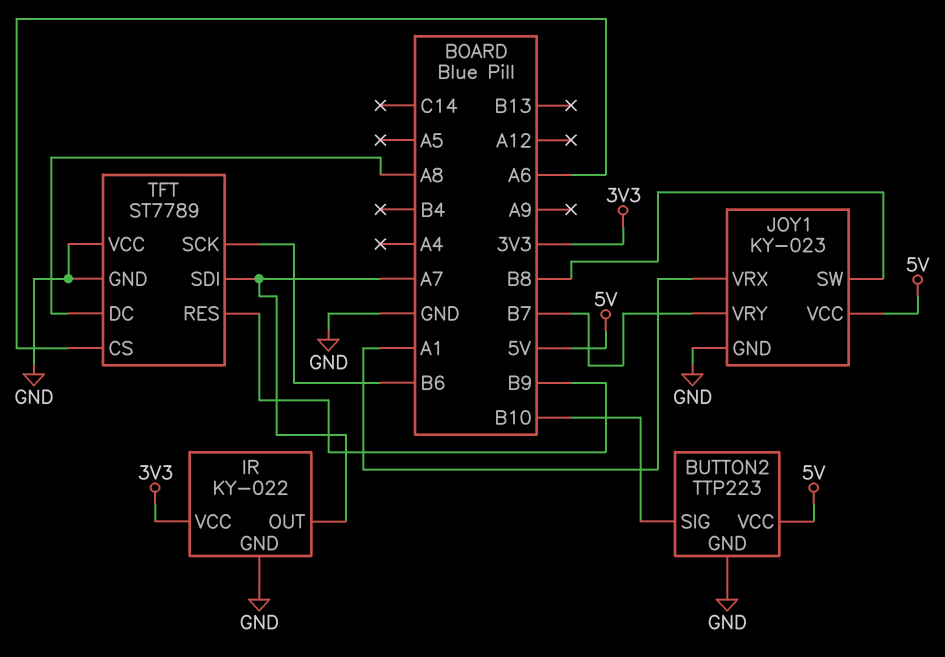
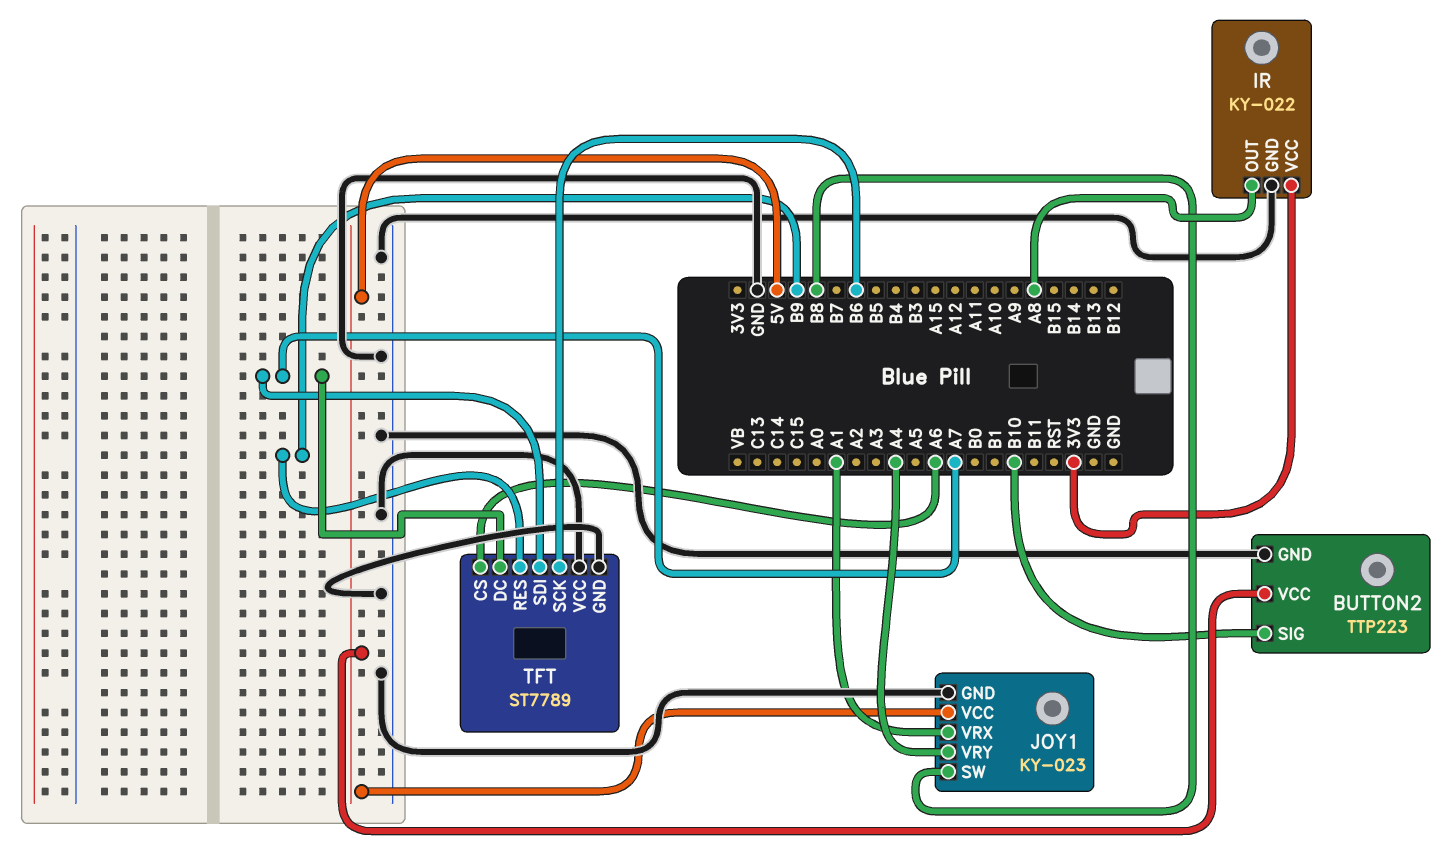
IR pin OUT: A7 -> A8
JOY1 pin VRY: B7 -> A4
TFT pin DC: A8 -> A7

